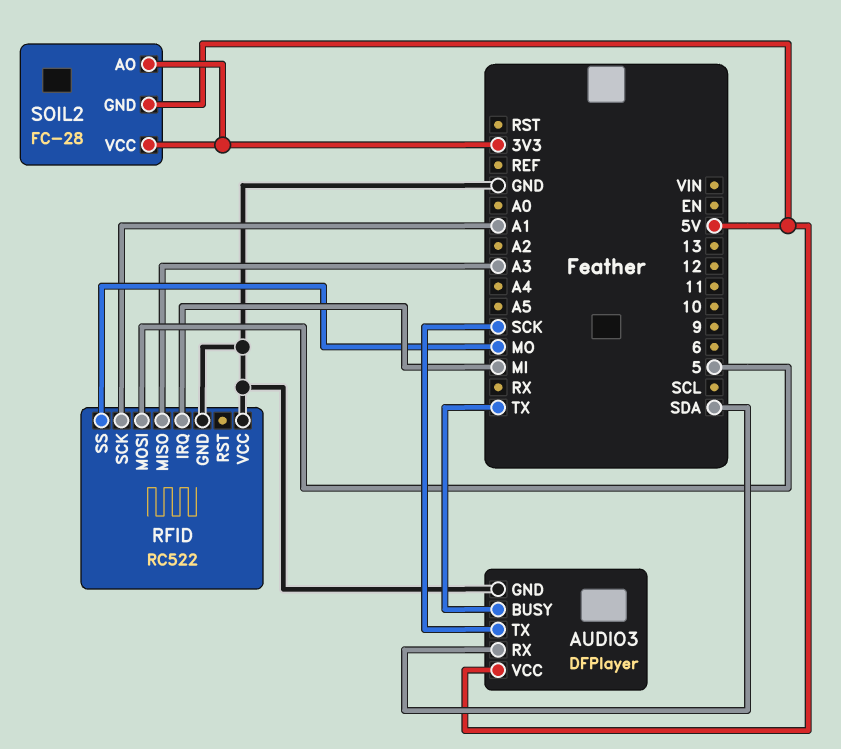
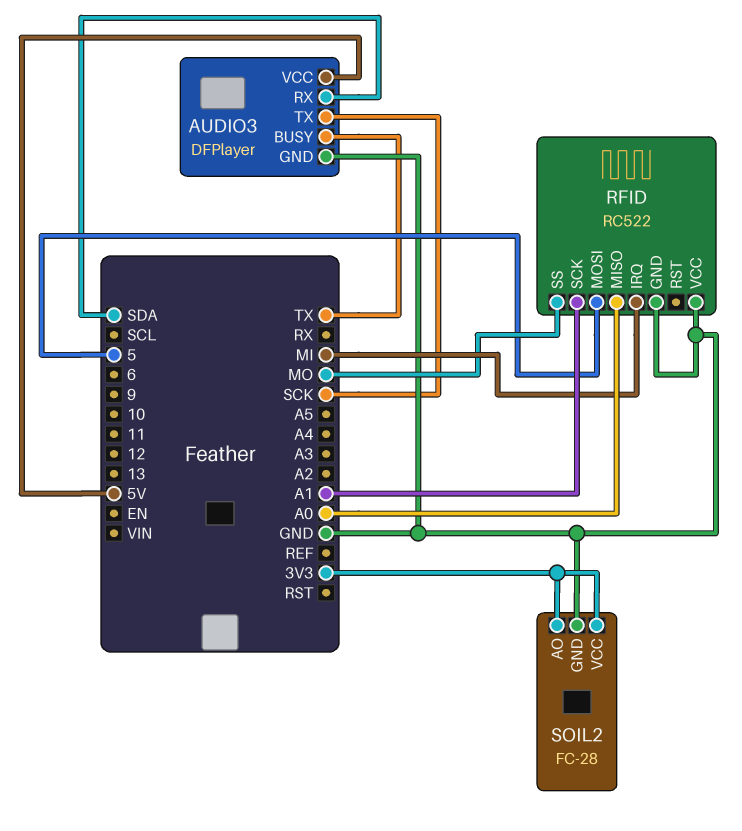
RFID pin MISO: A3 -> A0
SOIL2 pin GND: 5V -> GND

